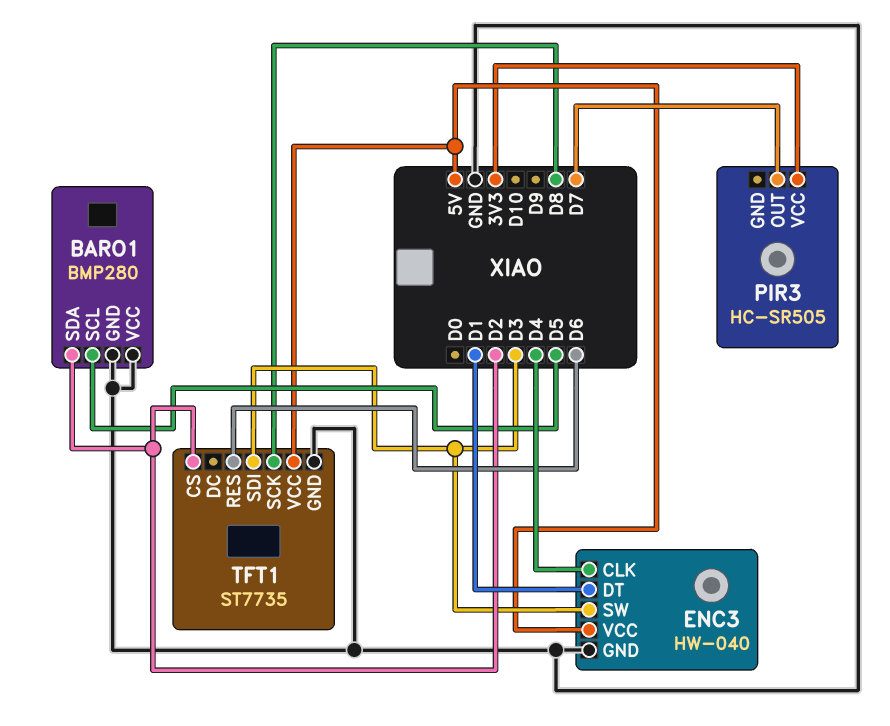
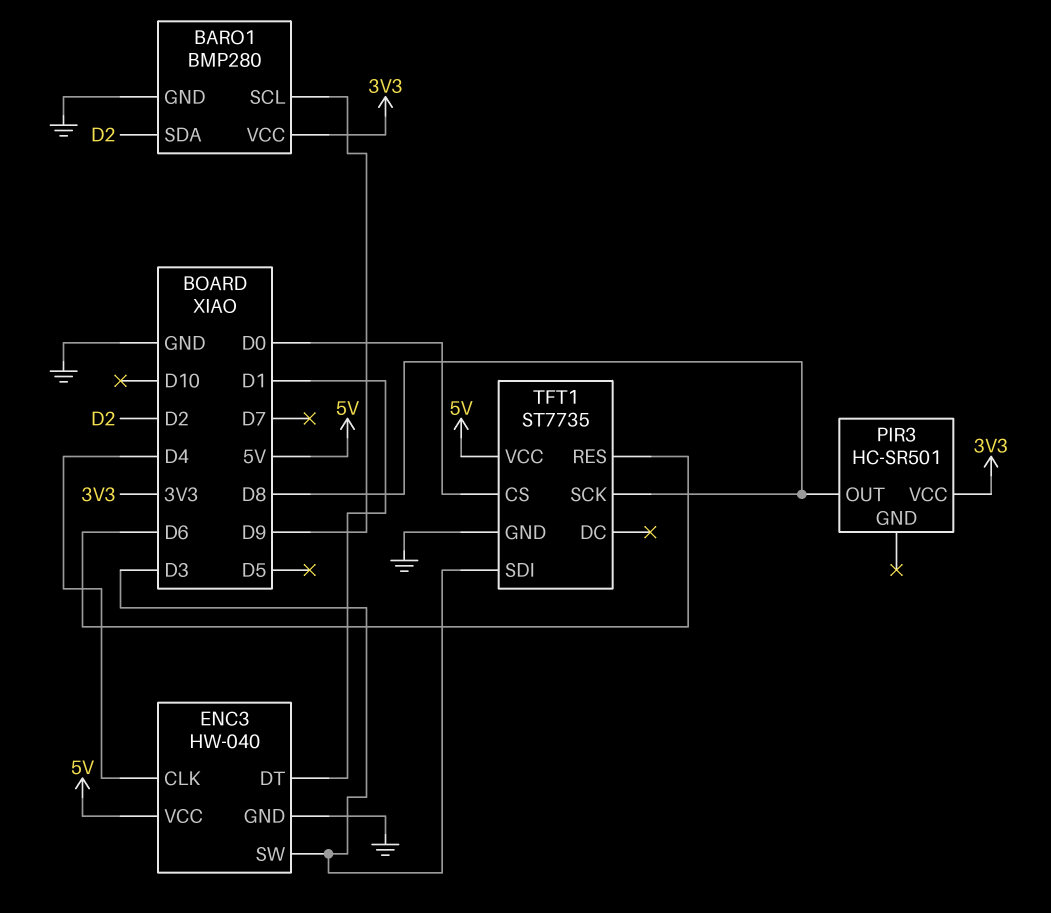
BARO1 pin SCL: D5 -> D9
BARO1 pin VCC: GND -> 3V3
PIR3: HC-SR505 -> HC-SR501
PIR3 pin OUT: D7 -> D8
TFT1 pin CS: D2 -> D0

